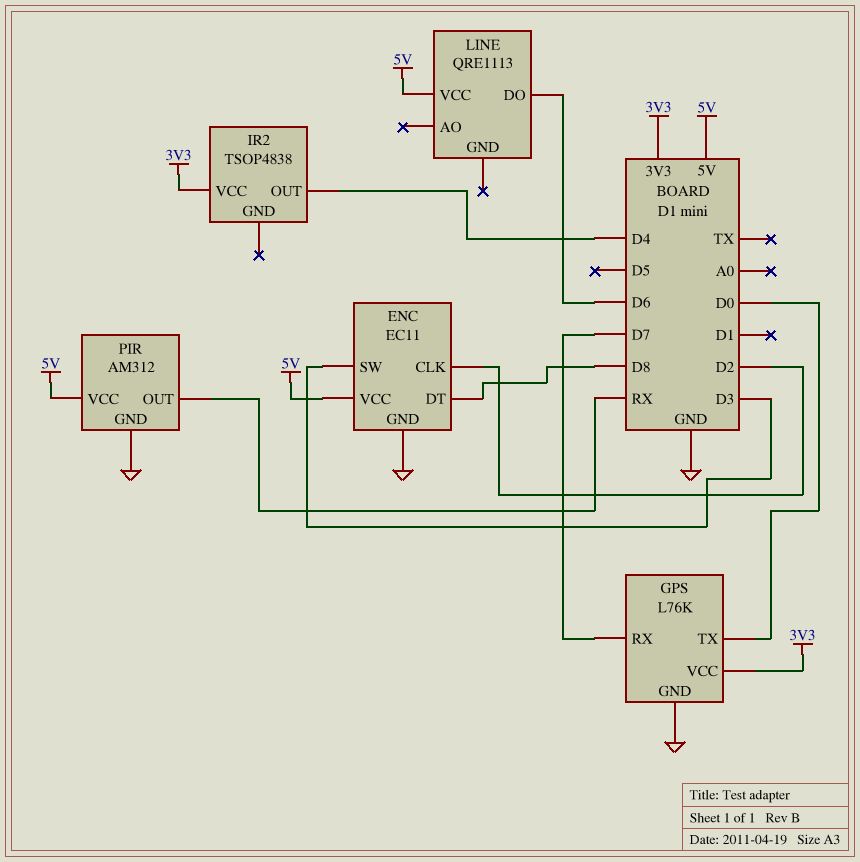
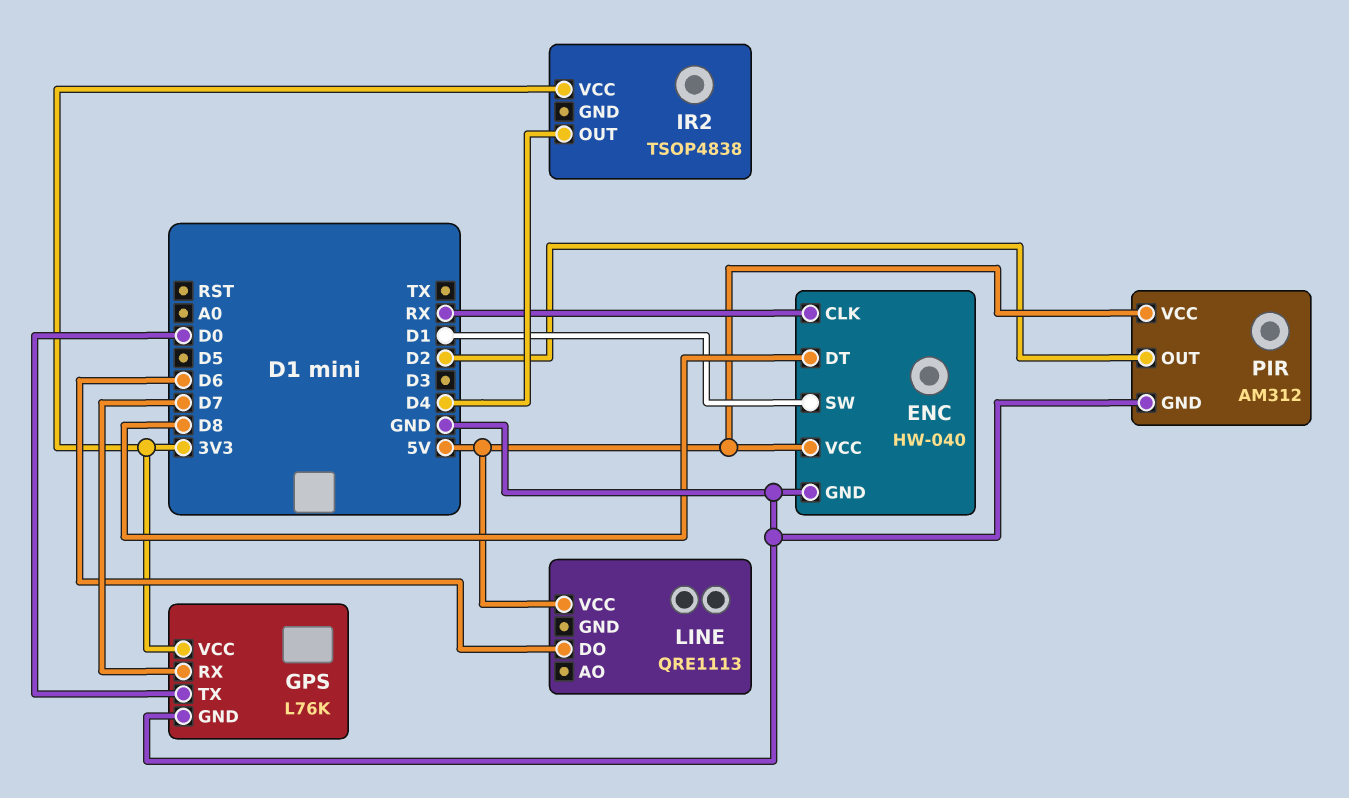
ENC: EC11 -> HW-040
ENC pin CLK: D2 -> RX
ENC pin SW: D3 -> D1
PIR pin OUT: RX -> D2

